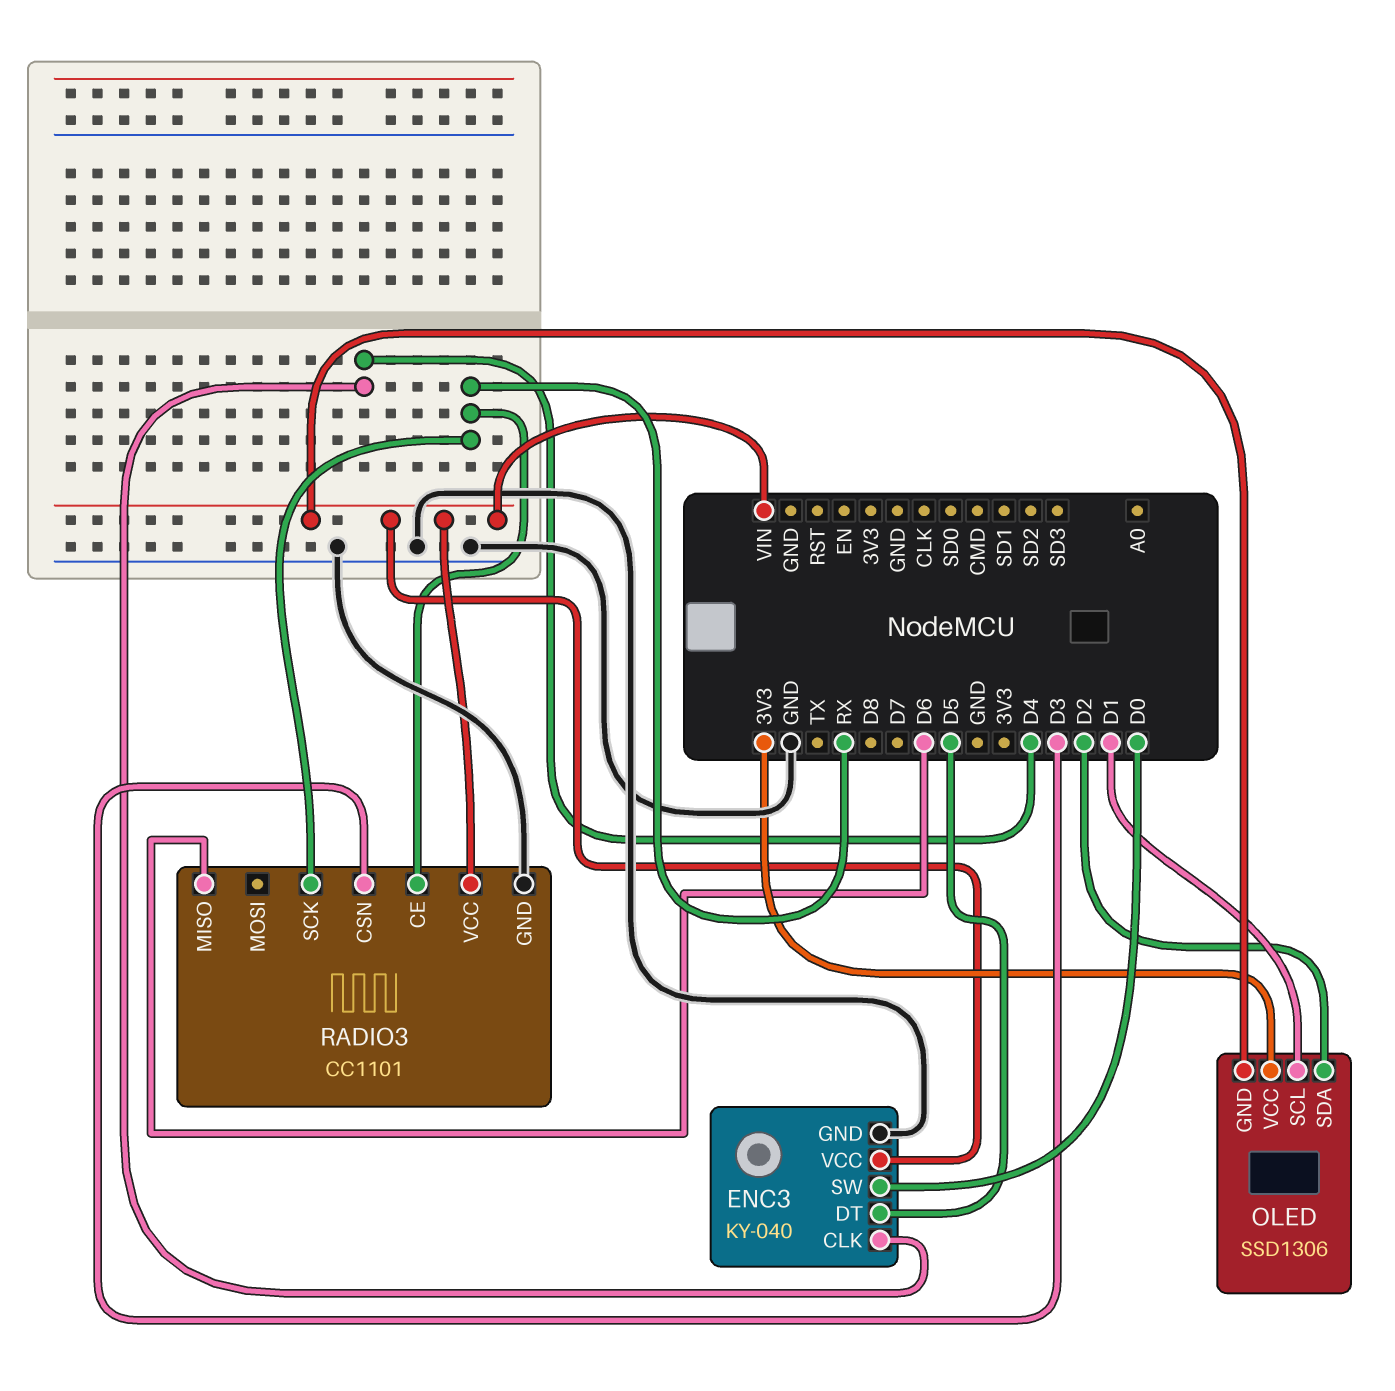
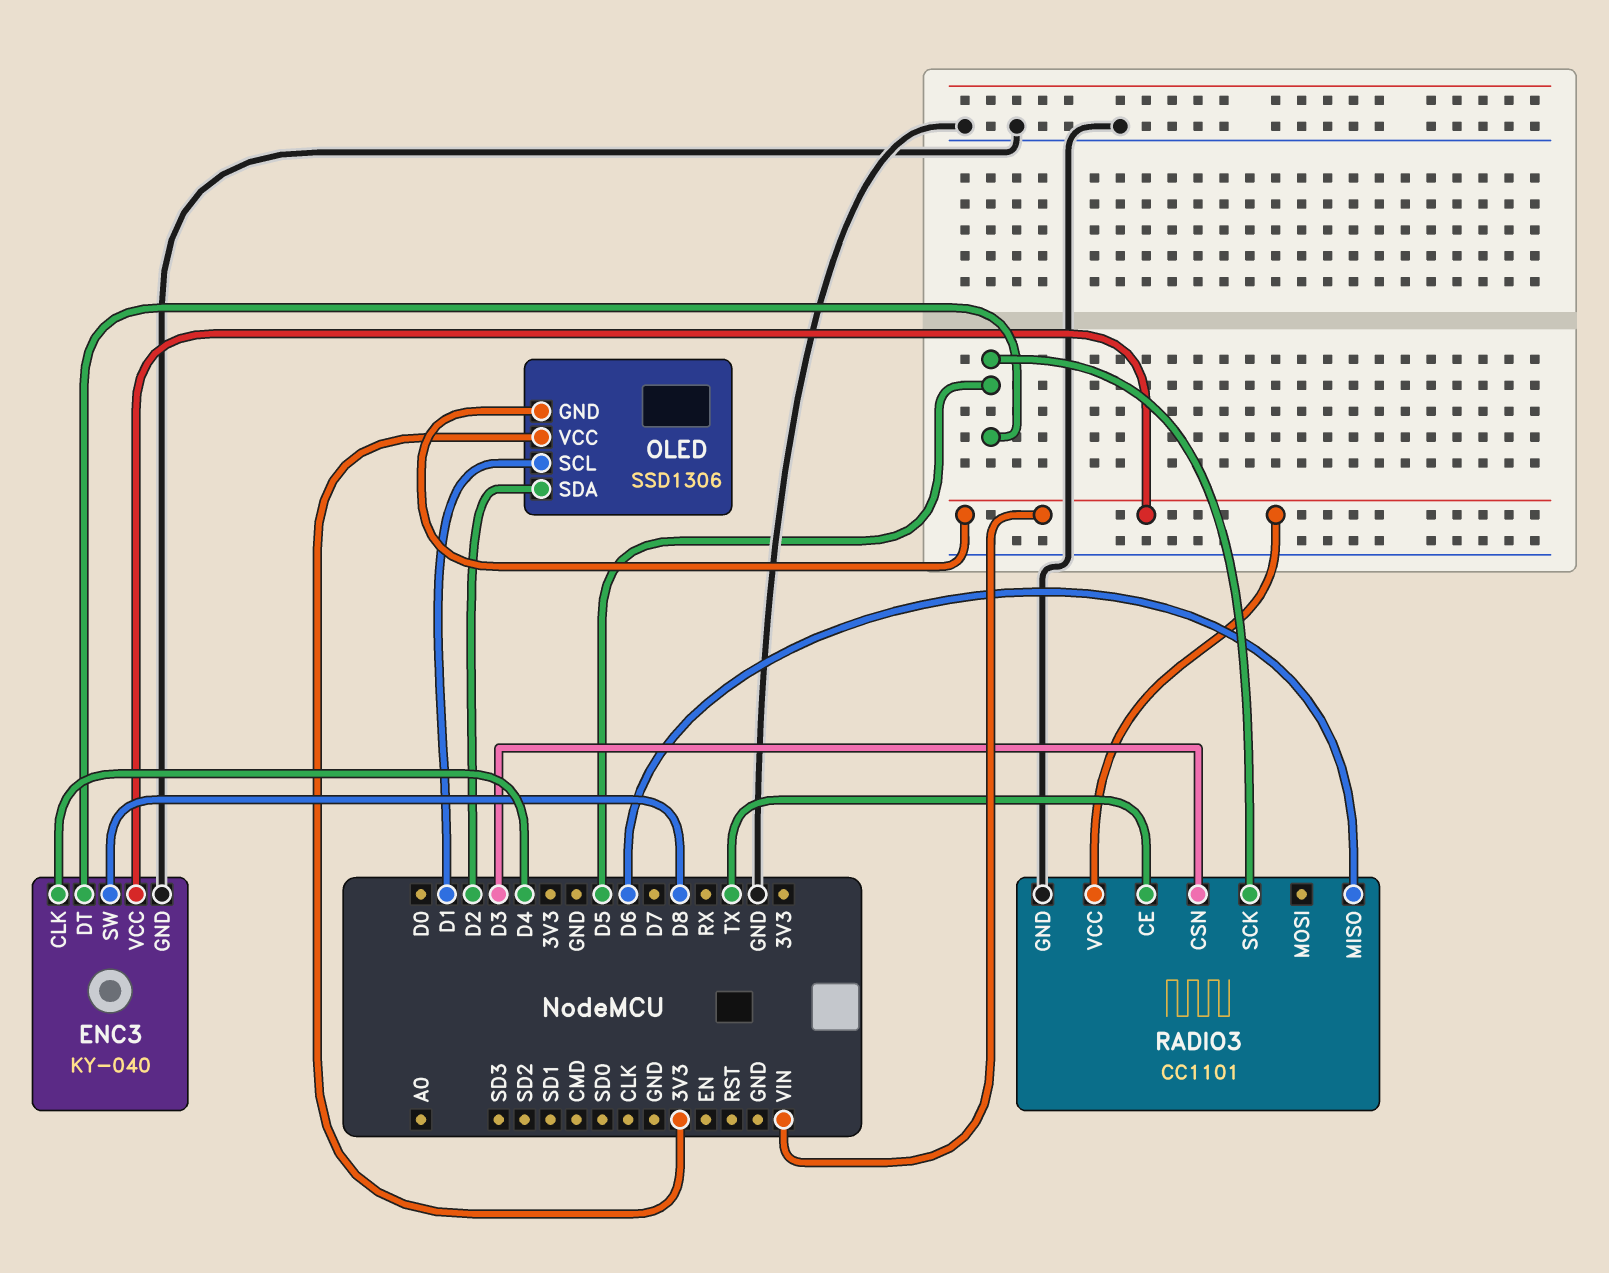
ENC3 pin SW: D0 -> D8
RADIO3 pin CE: RX -> TX
RADIO3 pin SCK: RX -> D5

